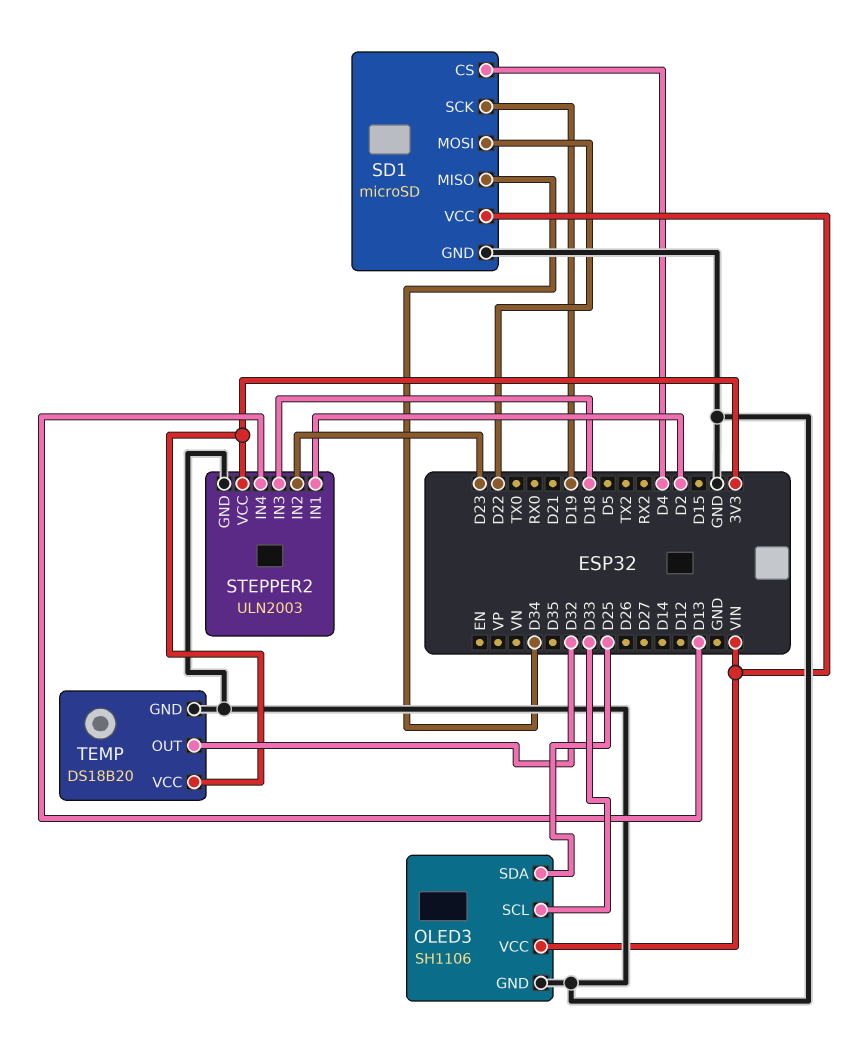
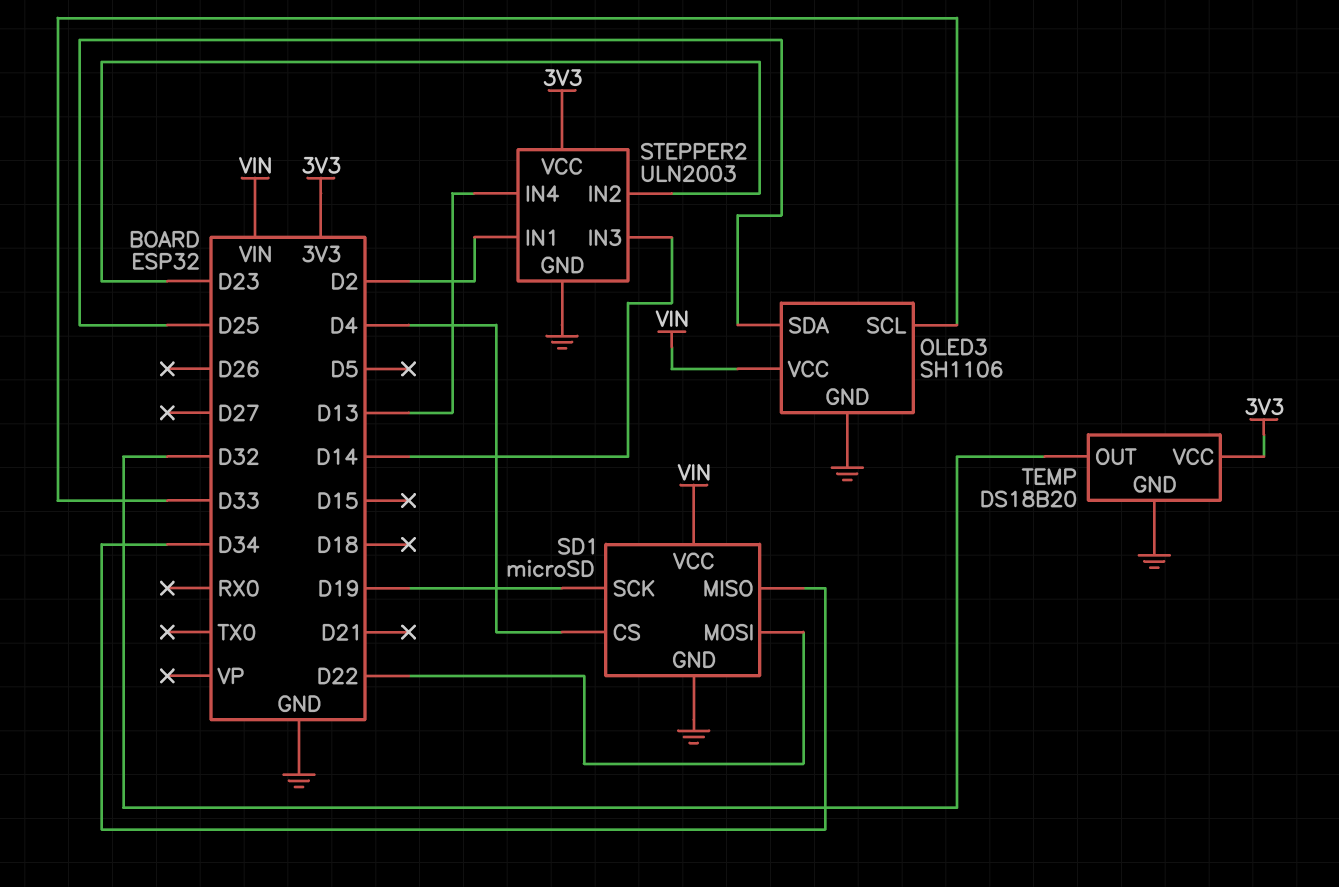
STEPPER2 pin IN3: D18 -> D14

